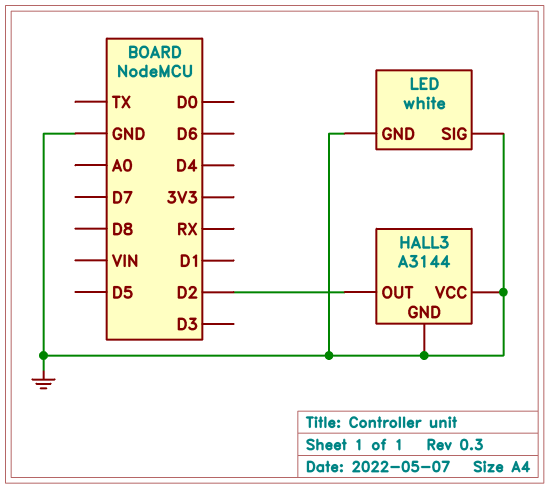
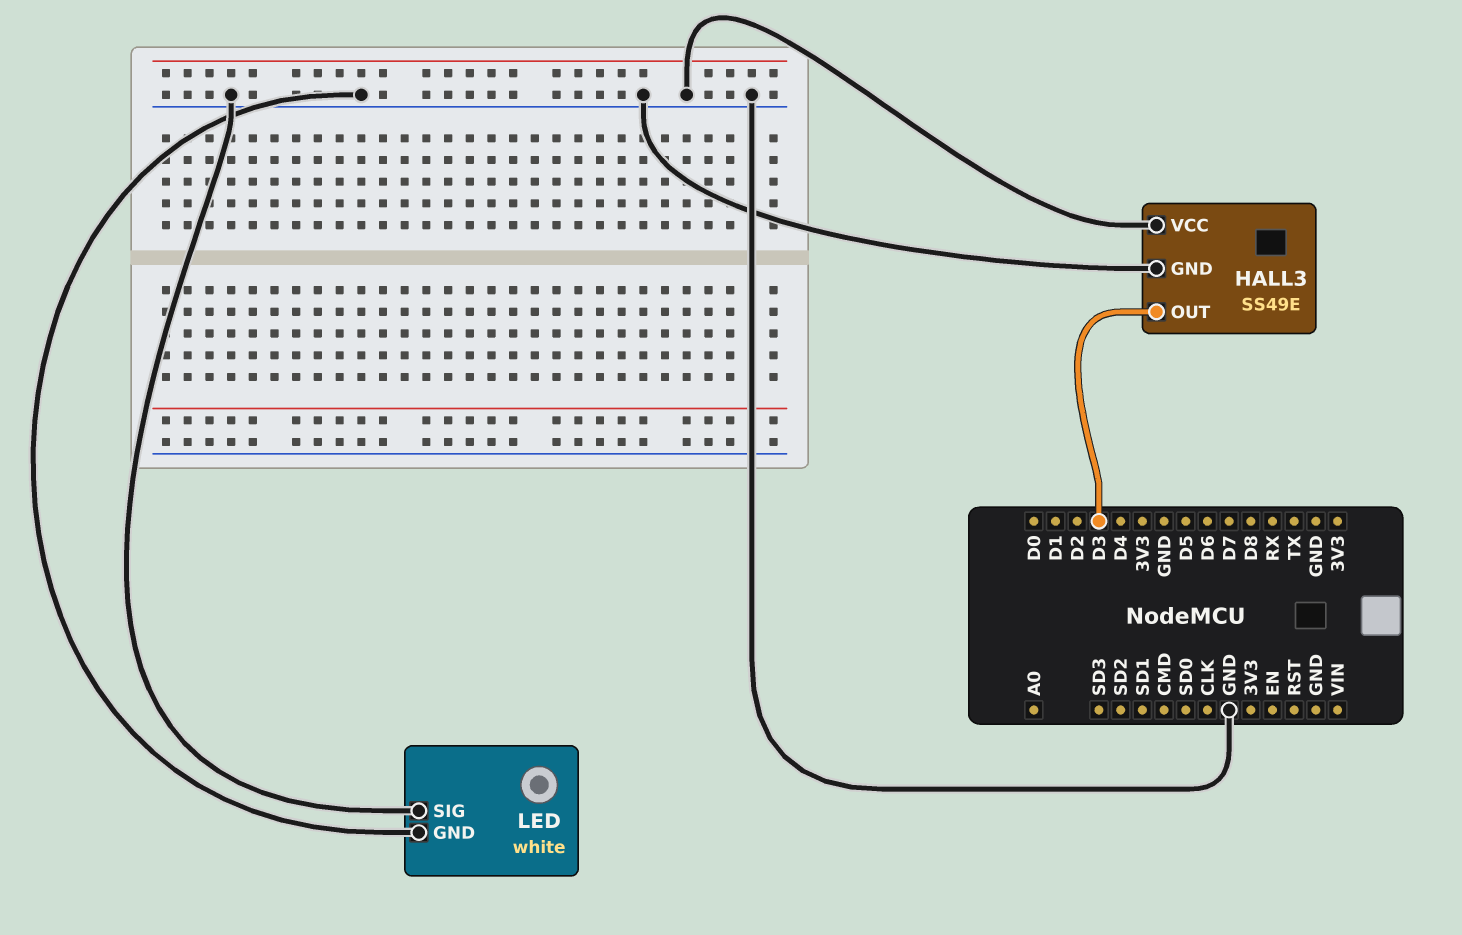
HALL3: A3144 -> SS49E
HALL3 pin OUT: D2 -> D3

